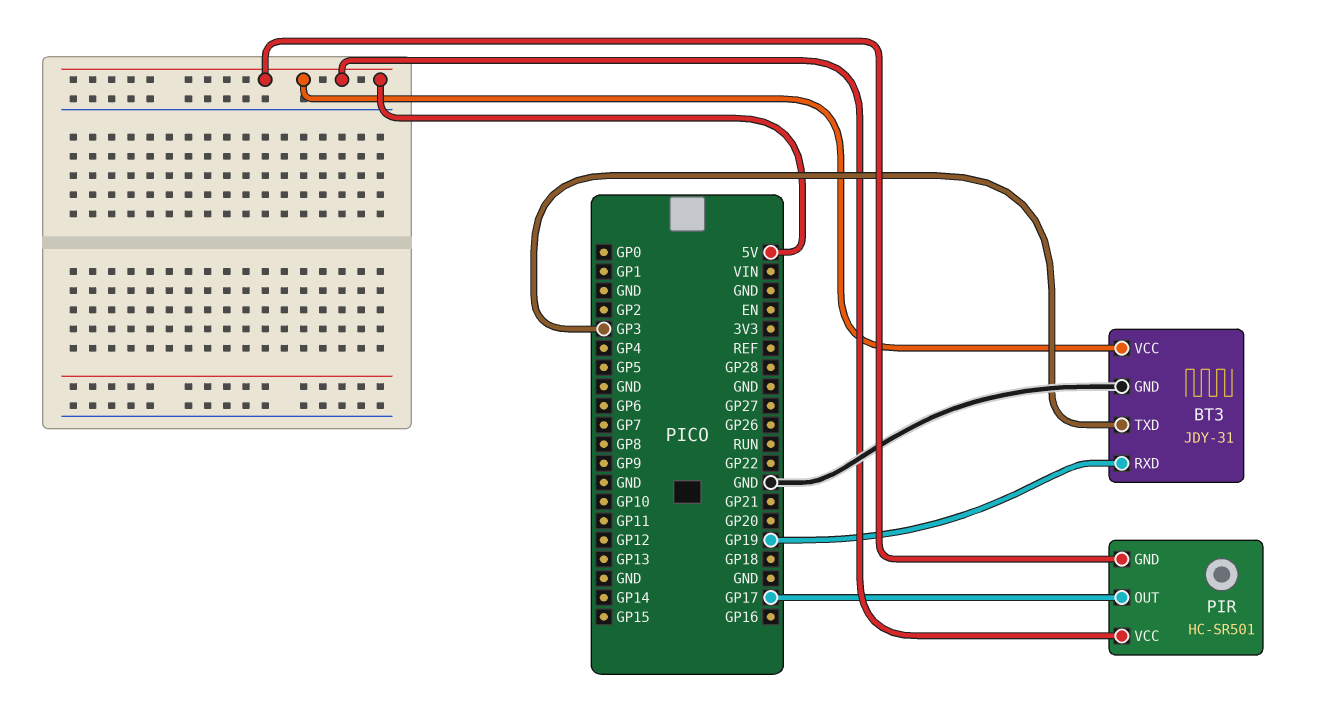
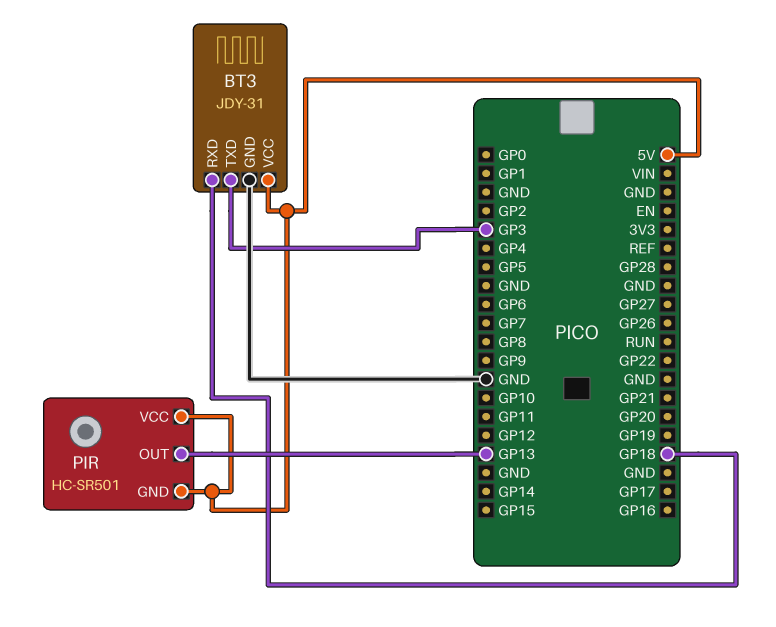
BT3 pin RXD: GP19 -> GP18
PIR pin OUT: GP17 -> GP13

